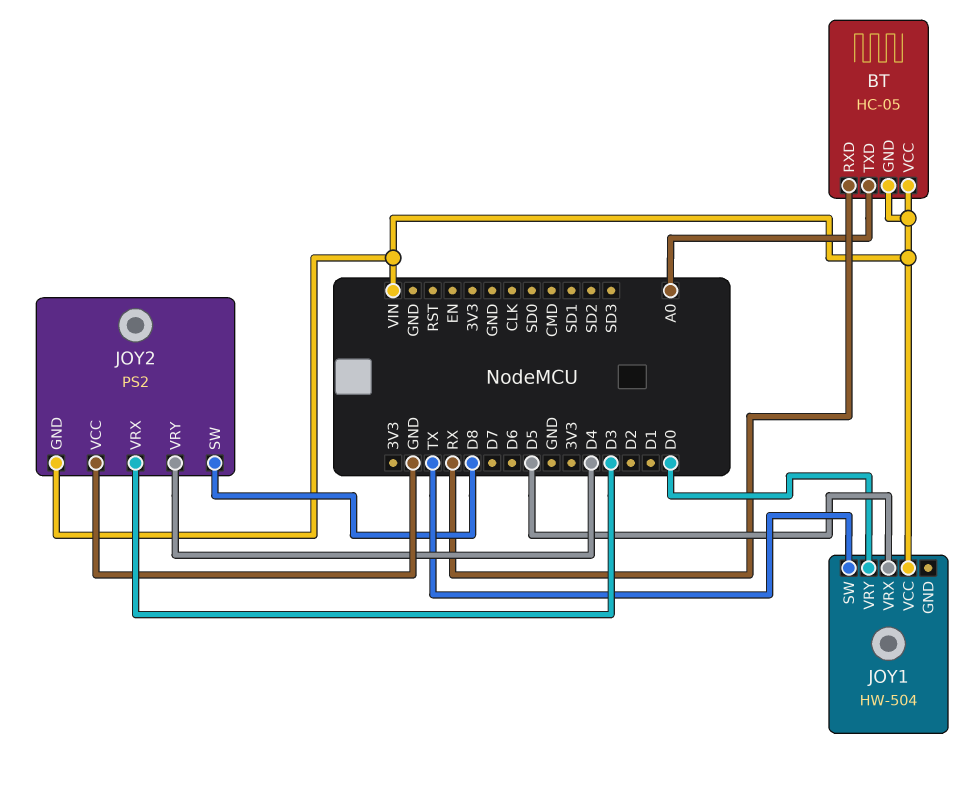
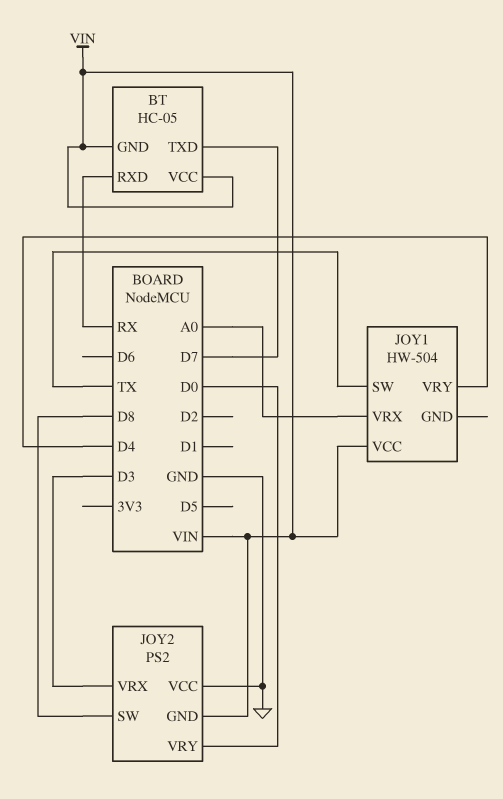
BT pin TXD: A0 -> D7
JOY1 pin VRX: D5 -> A0
JOY1 pin VRY: D0 -> D4
JOY2 pin VRY: D4 -> D0

